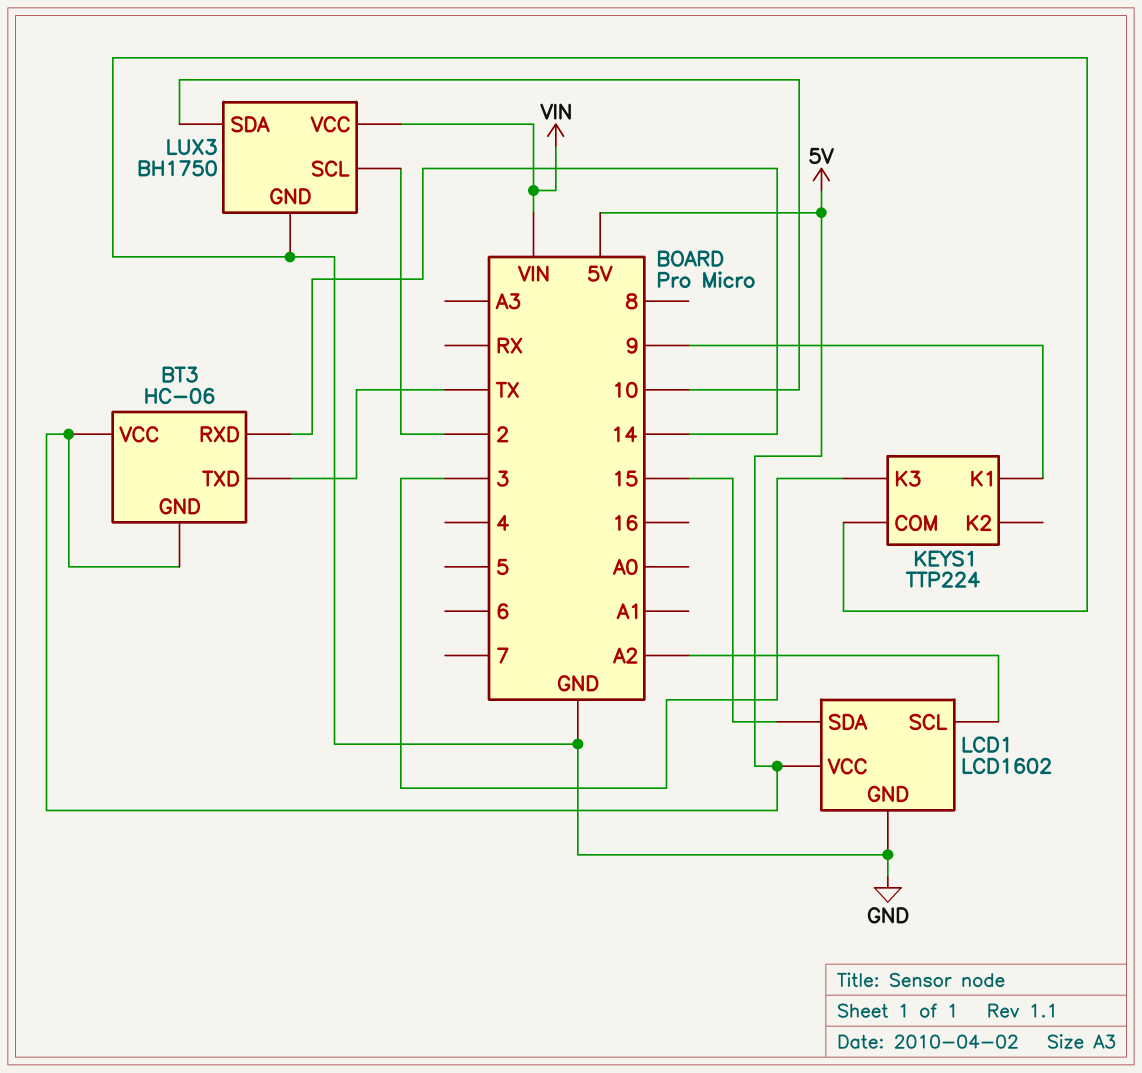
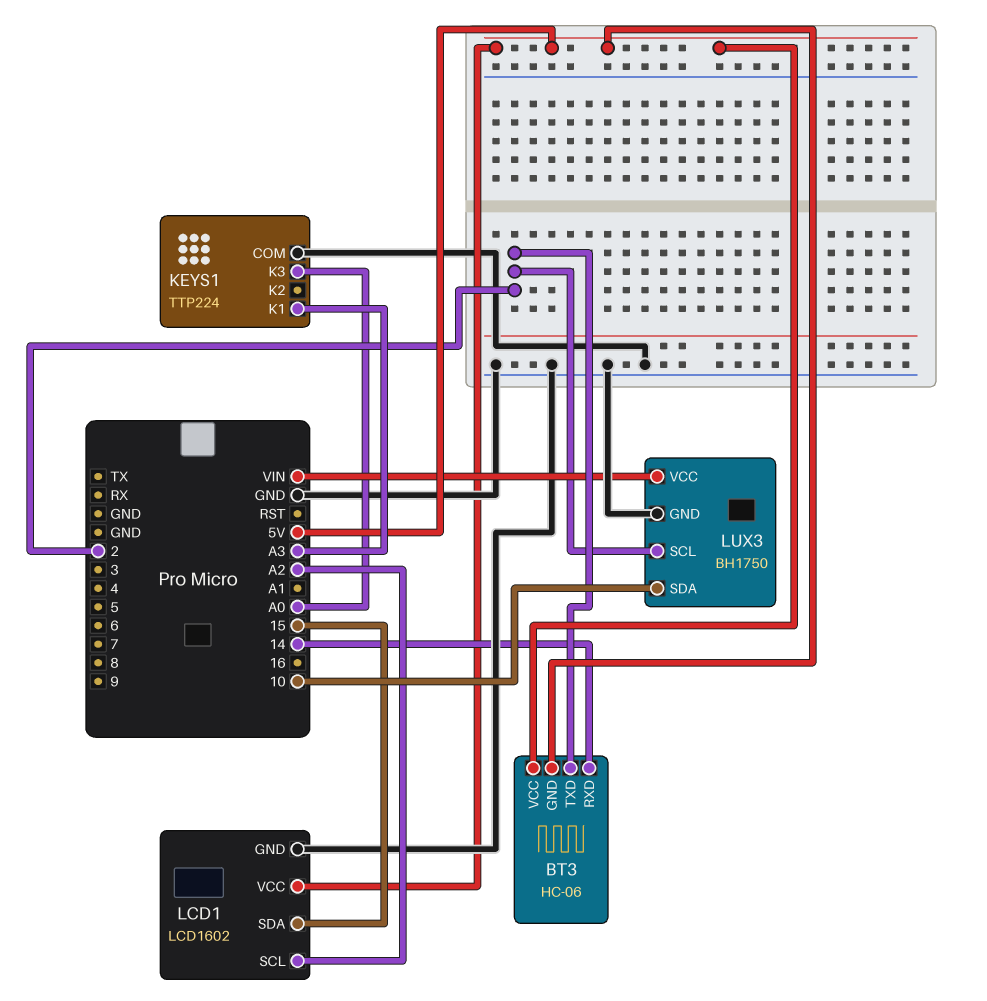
BT3 pin TXD: TX -> 2
KEYS1 pin K1: 9 -> A3
KEYS1 pin K3: 3 -> A0

